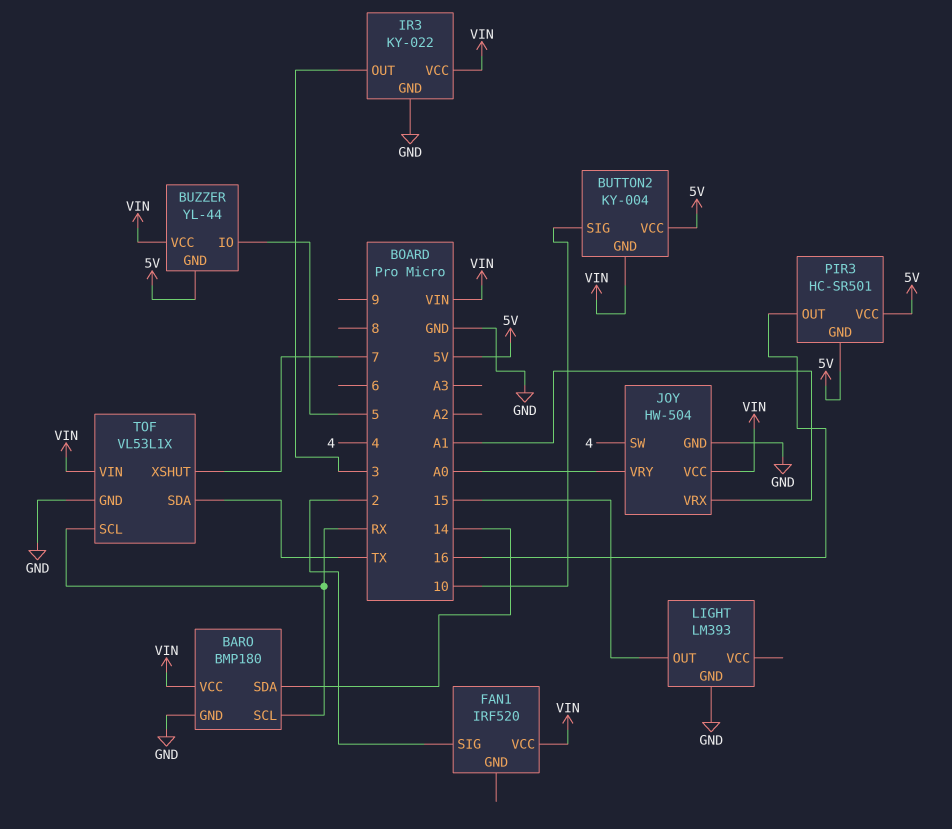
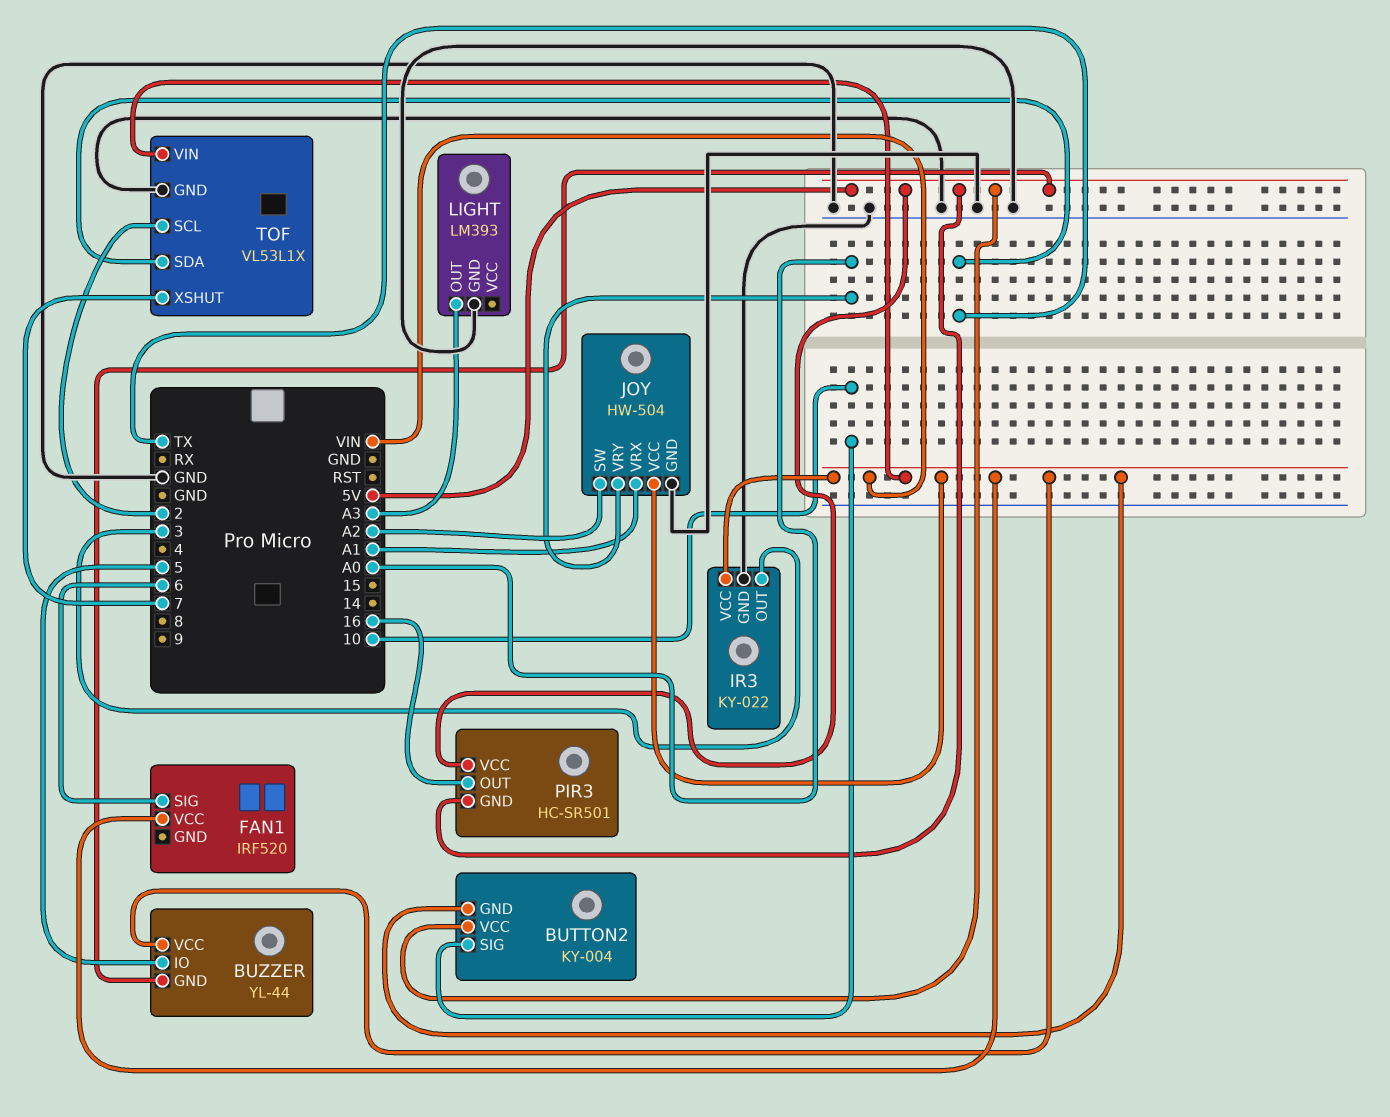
BARO: BMP180 -> none
BARO pin GND: GND -> none
BARO pin SCL: RX -> none
BARO pin SDA: 14 -> none
BARO pin VCC: VIN -> none
FAN1 pin SIG: 2 -> 6
JOY pin SW: 4 -> A2
LIGHT pin OUT: 15 -> A3
TOF pin SCL: RX -> 2

